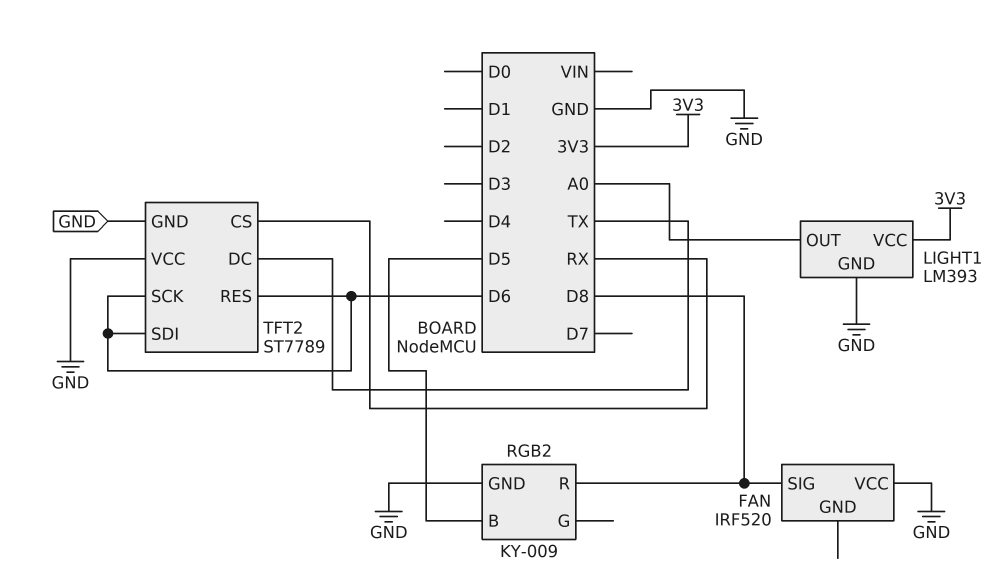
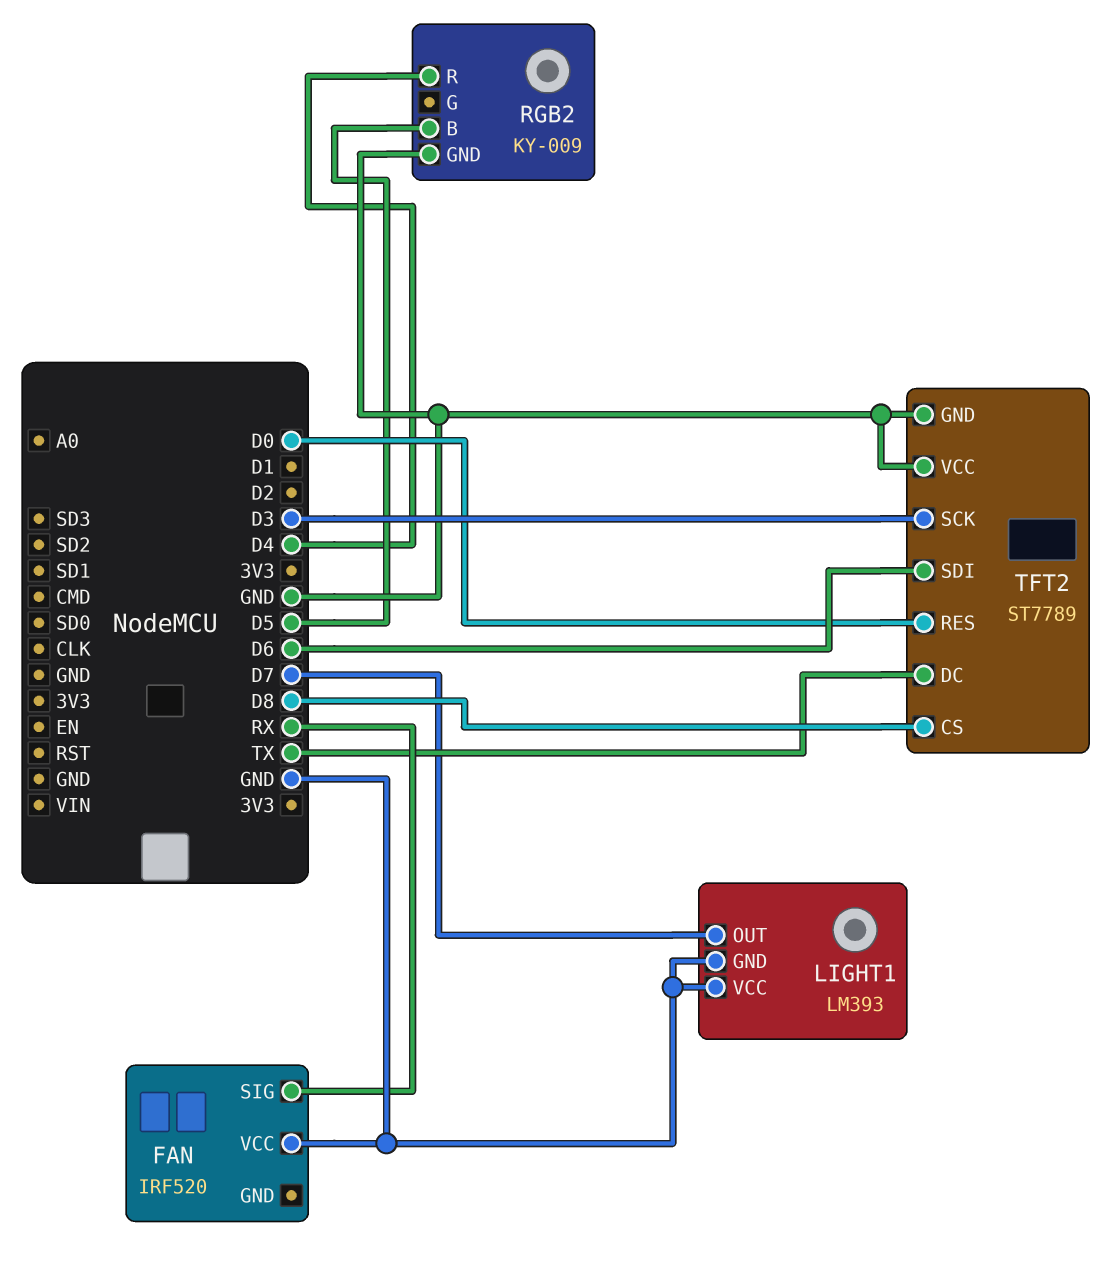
FAN pin SIG: D8 -> RX
LIGHT1 pin OUT: A0 -> D7
LIGHT1 pin VCC: 3V3 -> GND
RGB2 pin R: D8 -> D4
TFT2 pin CS: RX -> D8
TFT2 pin RES: D6 -> D0
TFT2 pin SCK: D6 -> D3

